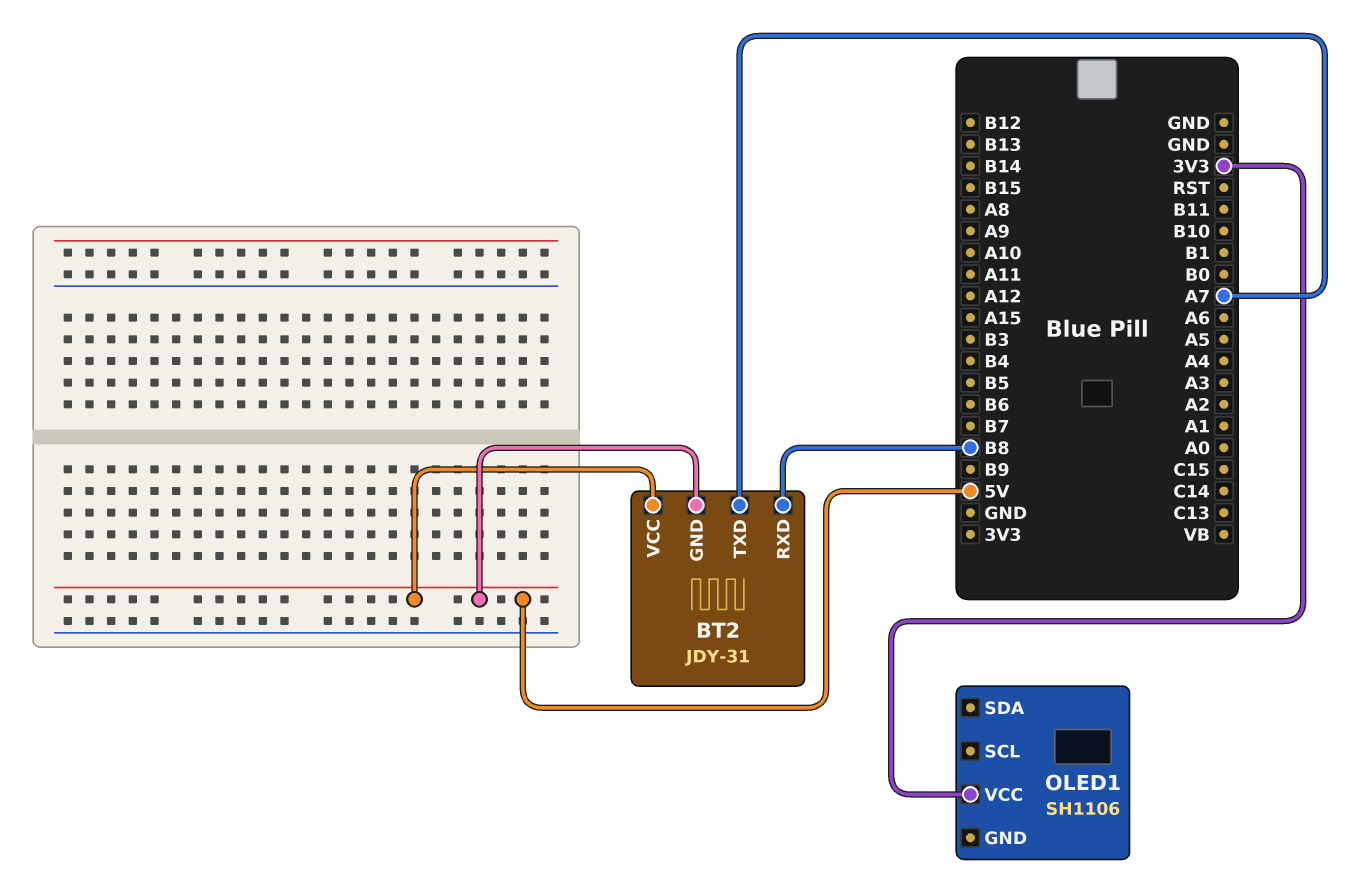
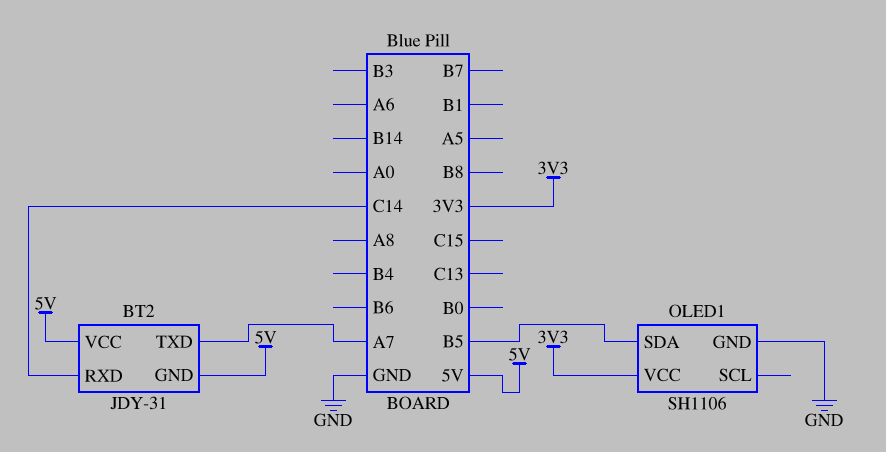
BT2 pin RXD: B8 -> C14
OLED1 pin GND: none -> GND
OLED1 pin SDA: none -> B5

